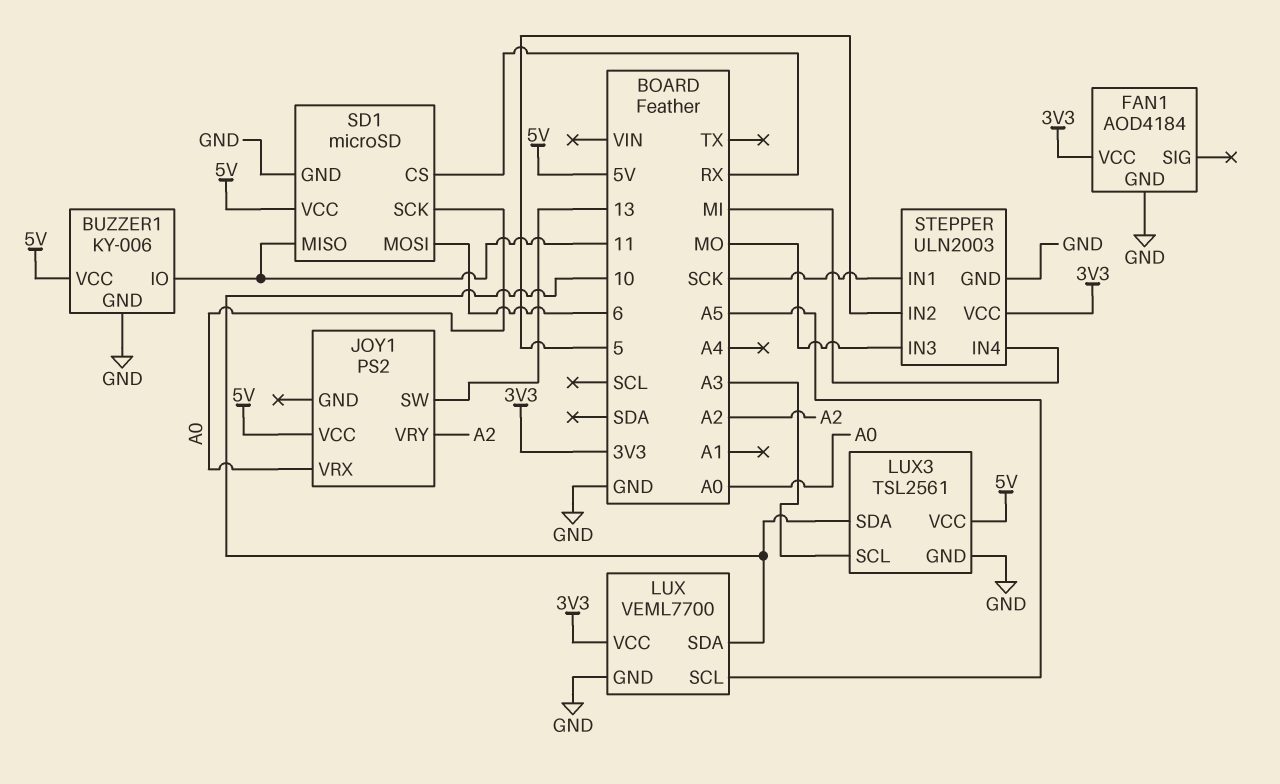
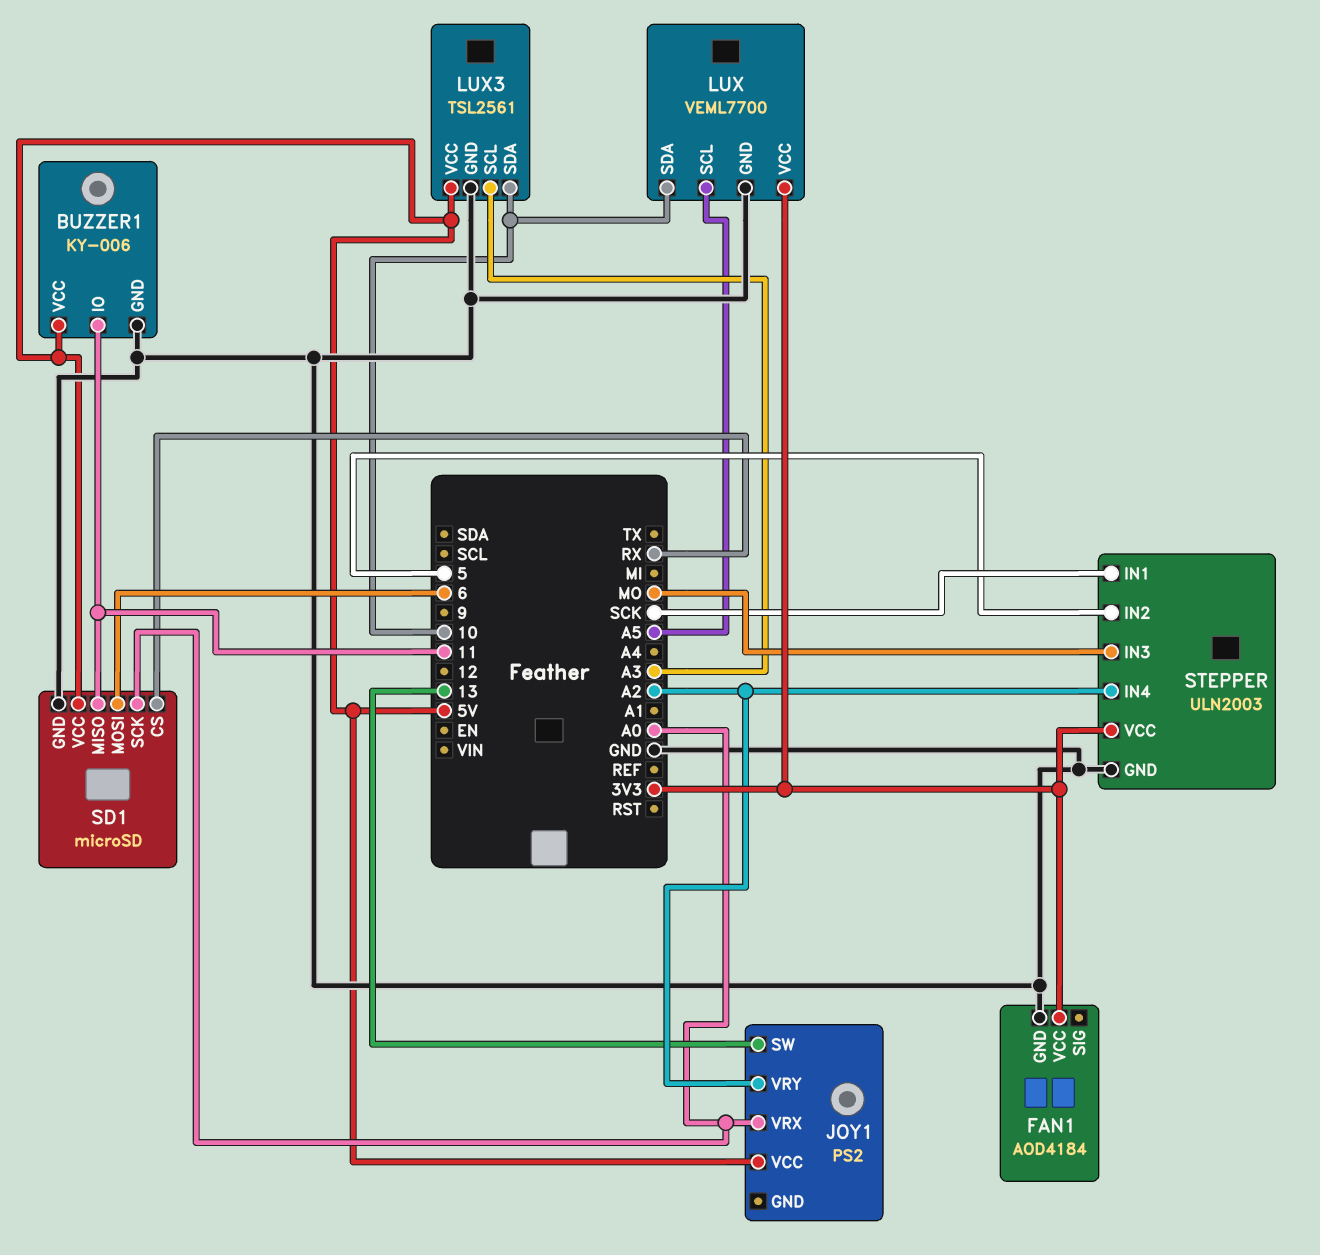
STEPPER pin IN4: MI -> A2

